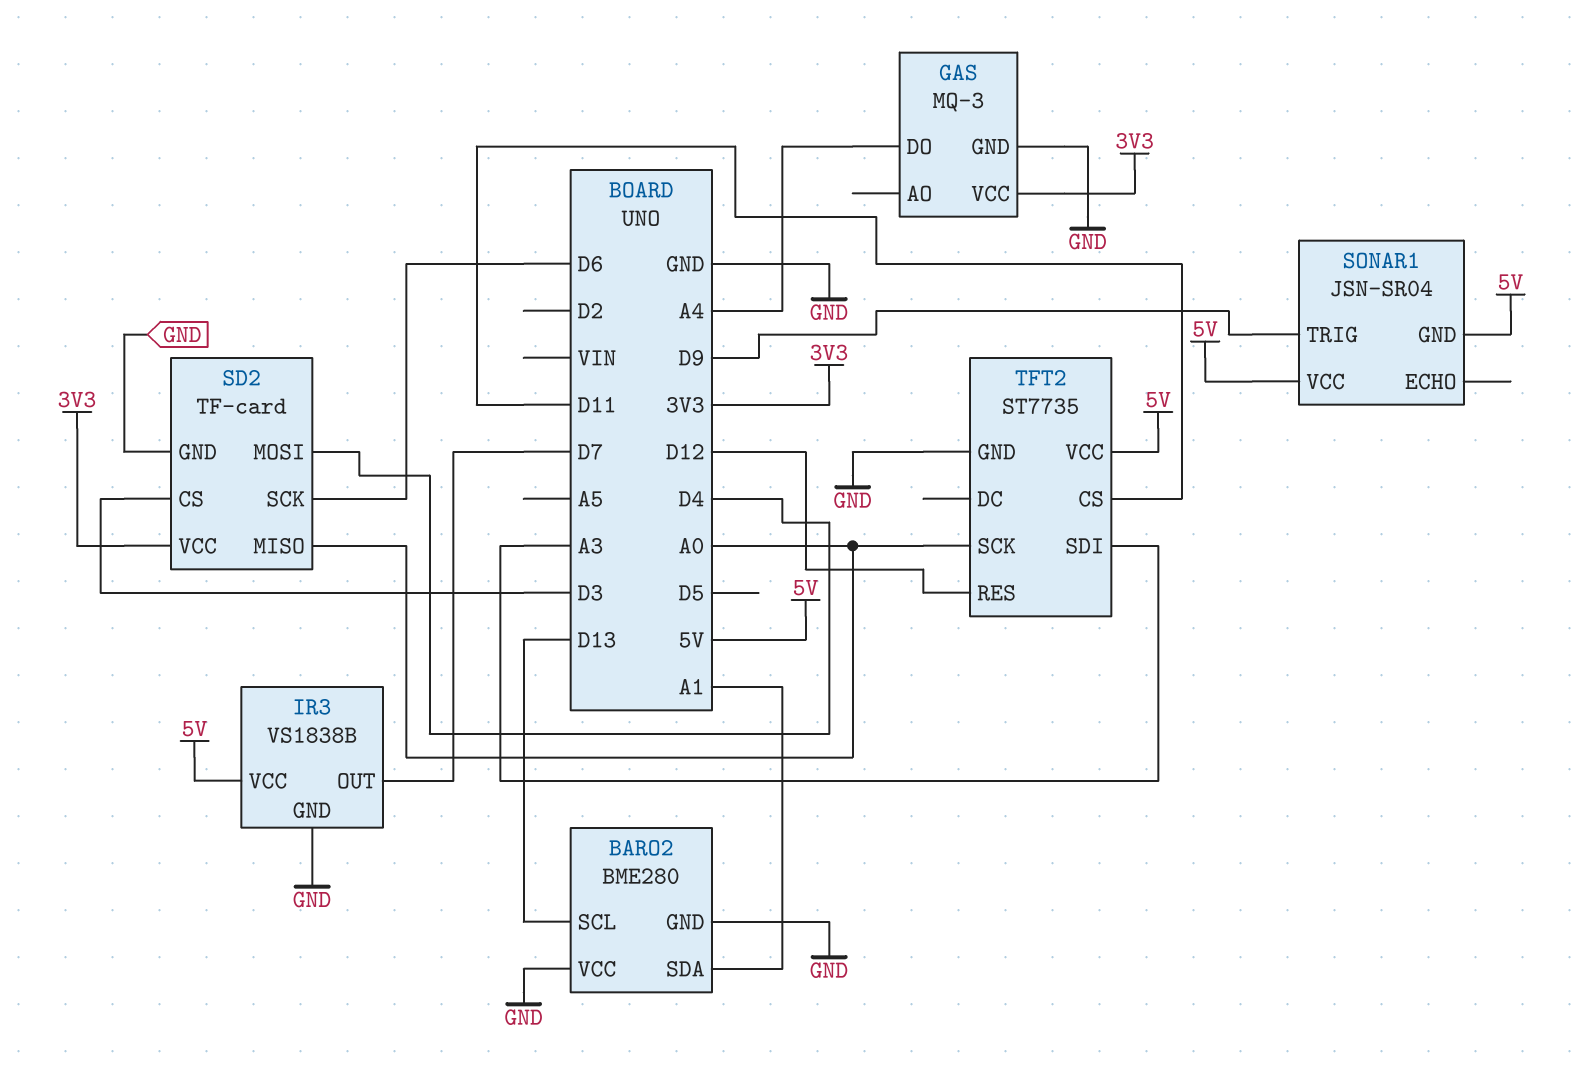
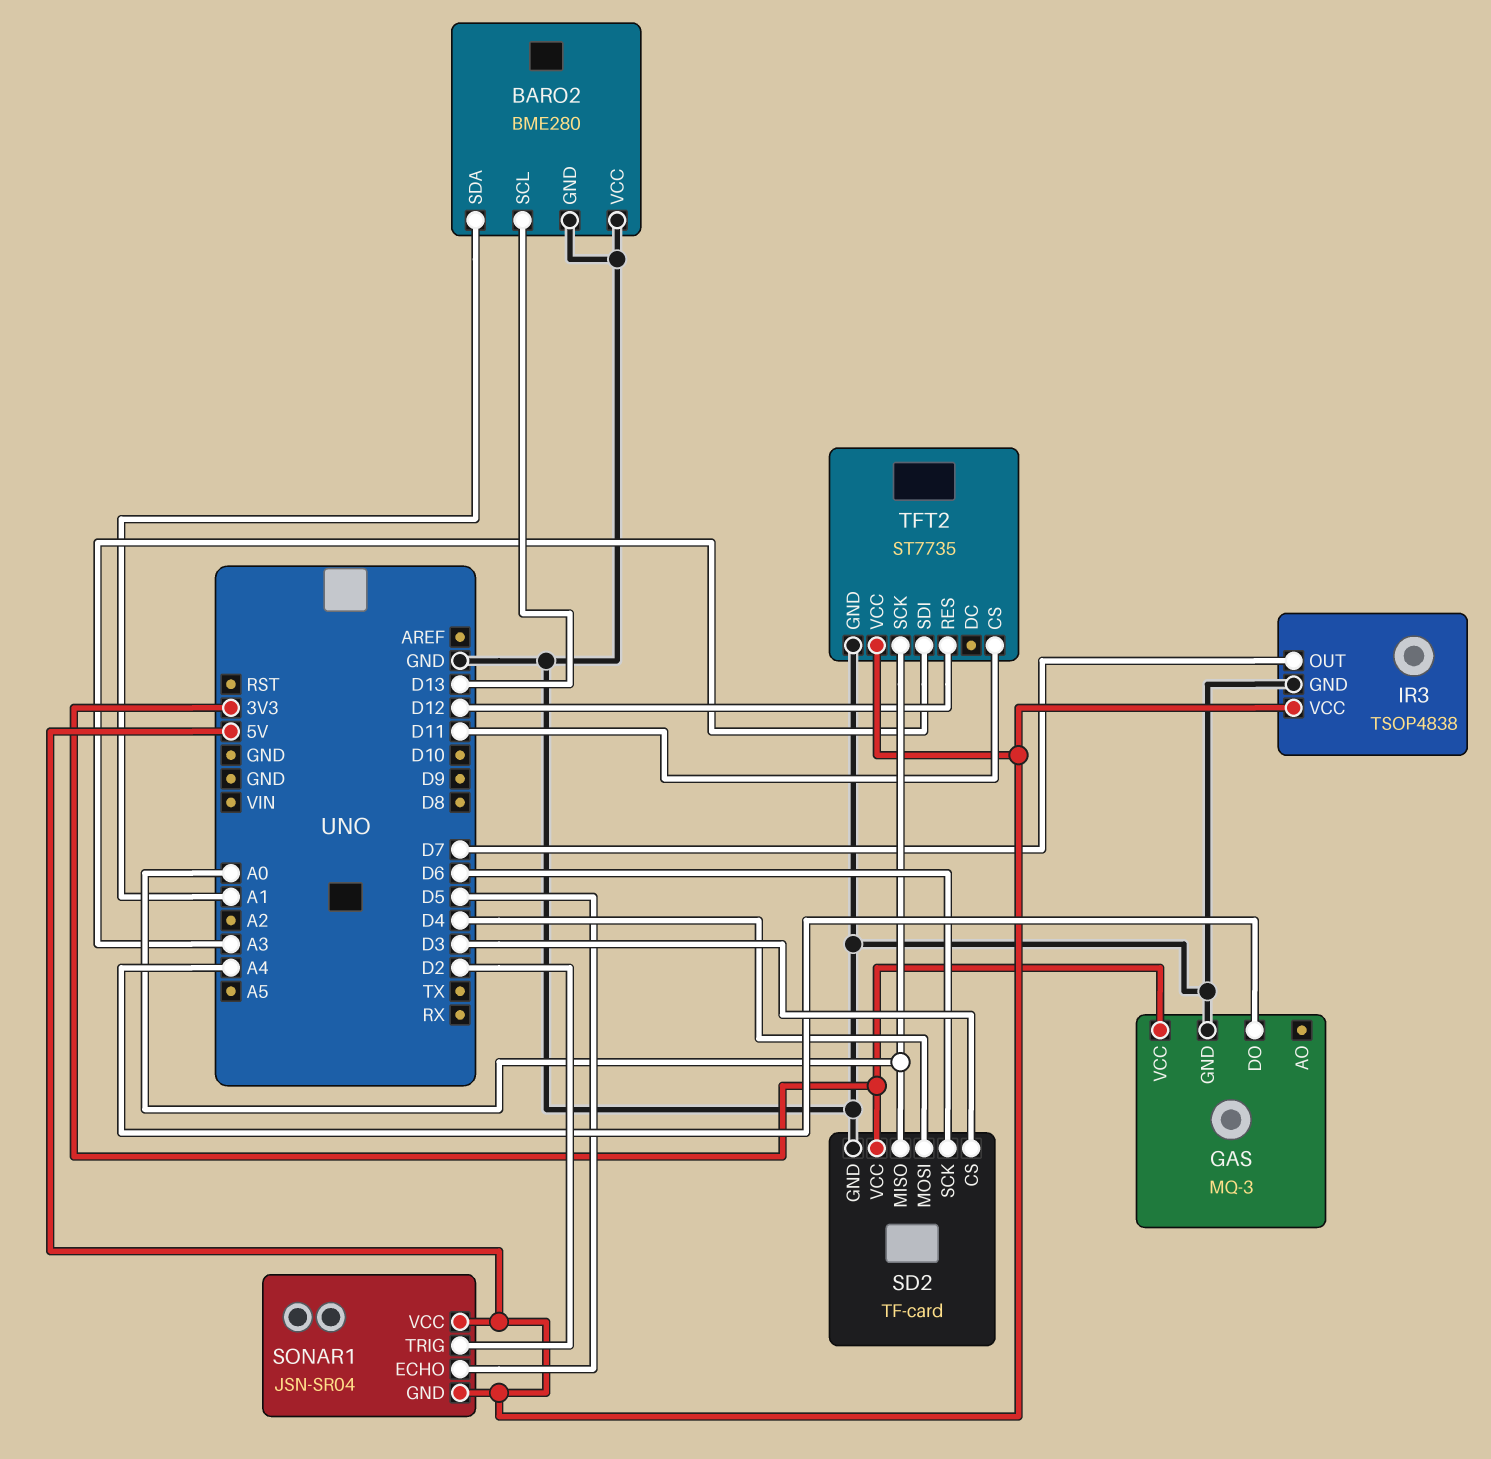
IR3: VS1838B -> TSOP4838
SONAR1 pin ECHO: none -> D5
SONAR1 pin TRIG: D9 -> D2

